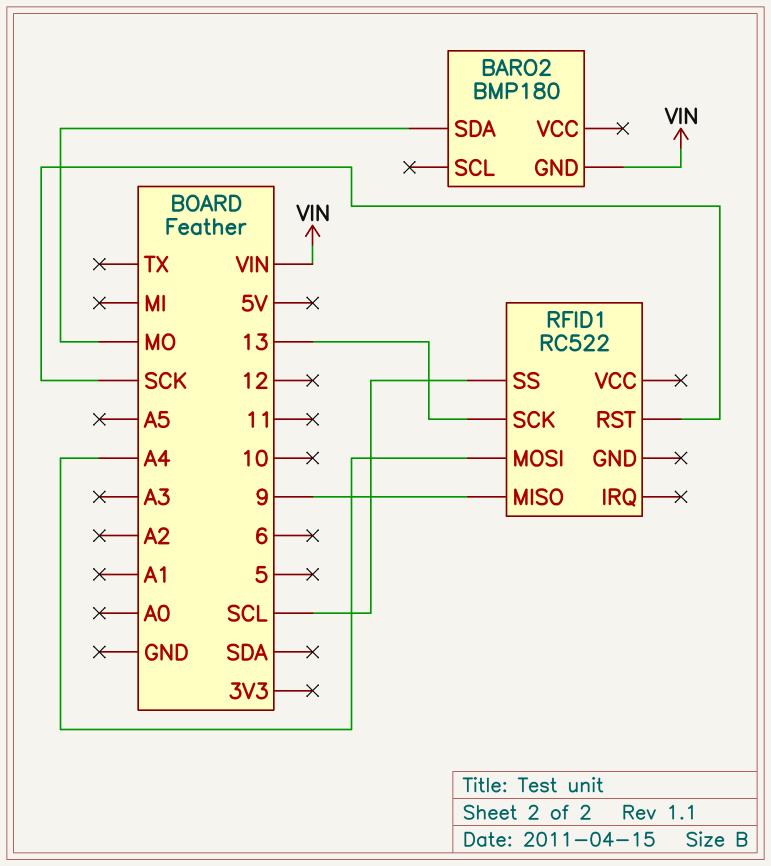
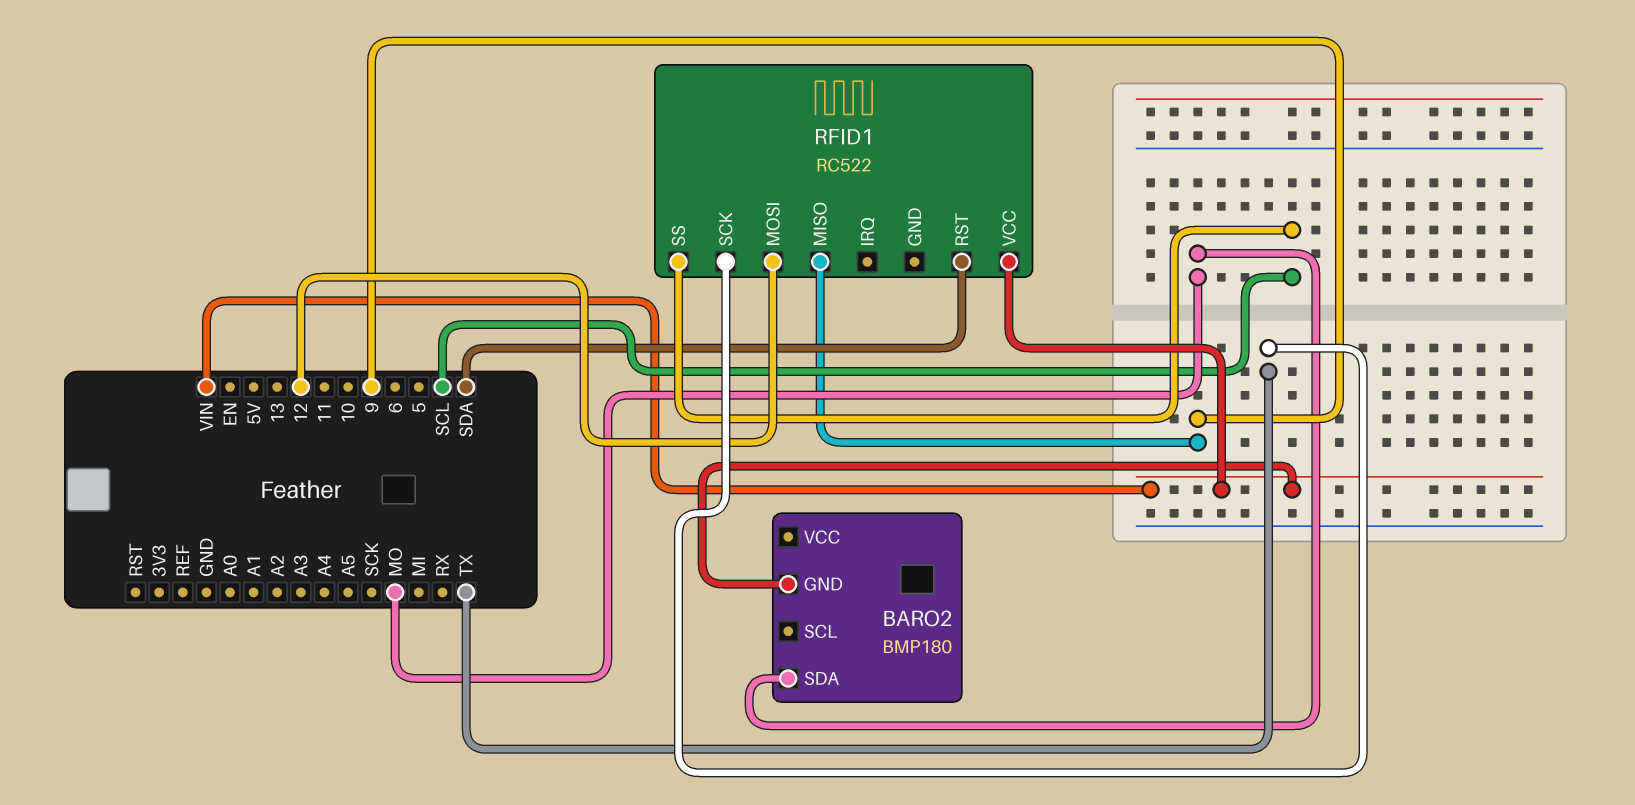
RFID1 pin MOSI: A4 -> 12
RFID1 pin RST: SCK -> SDA
RFID1 pin SCK: 13 -> TX
RFID1 pin VCC: none -> VIN

